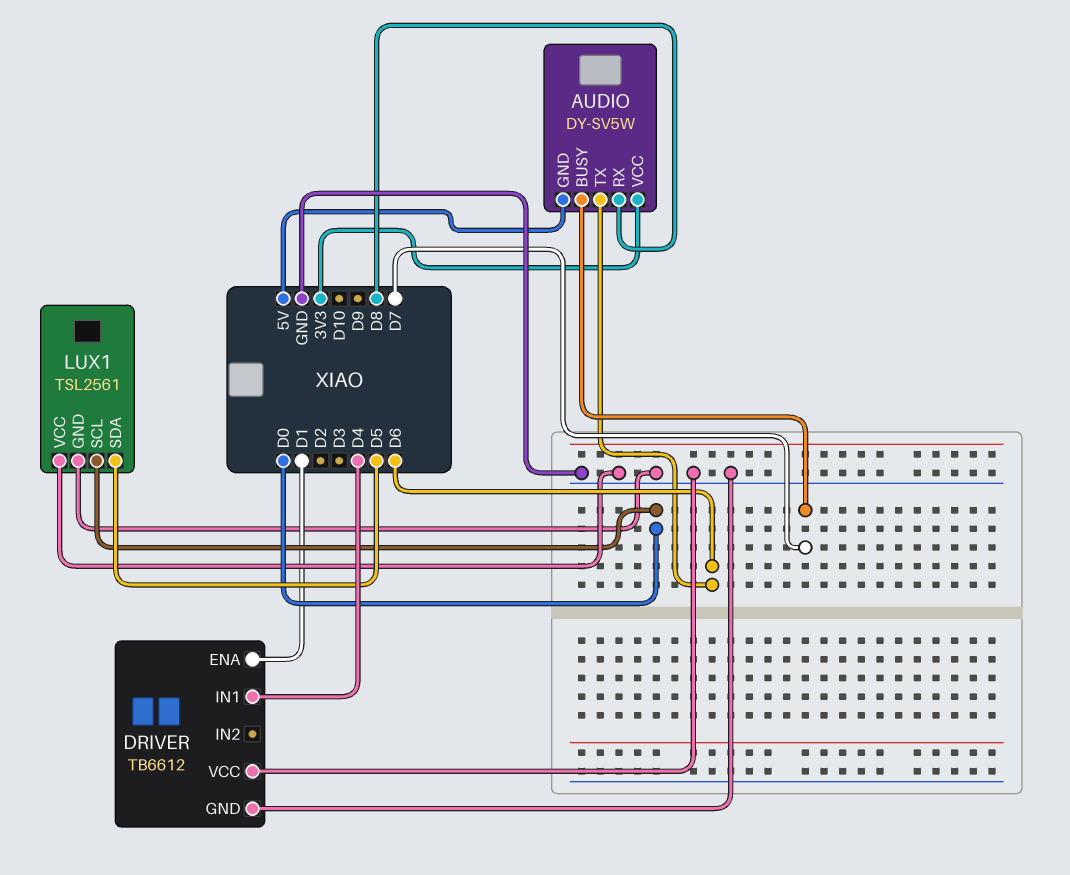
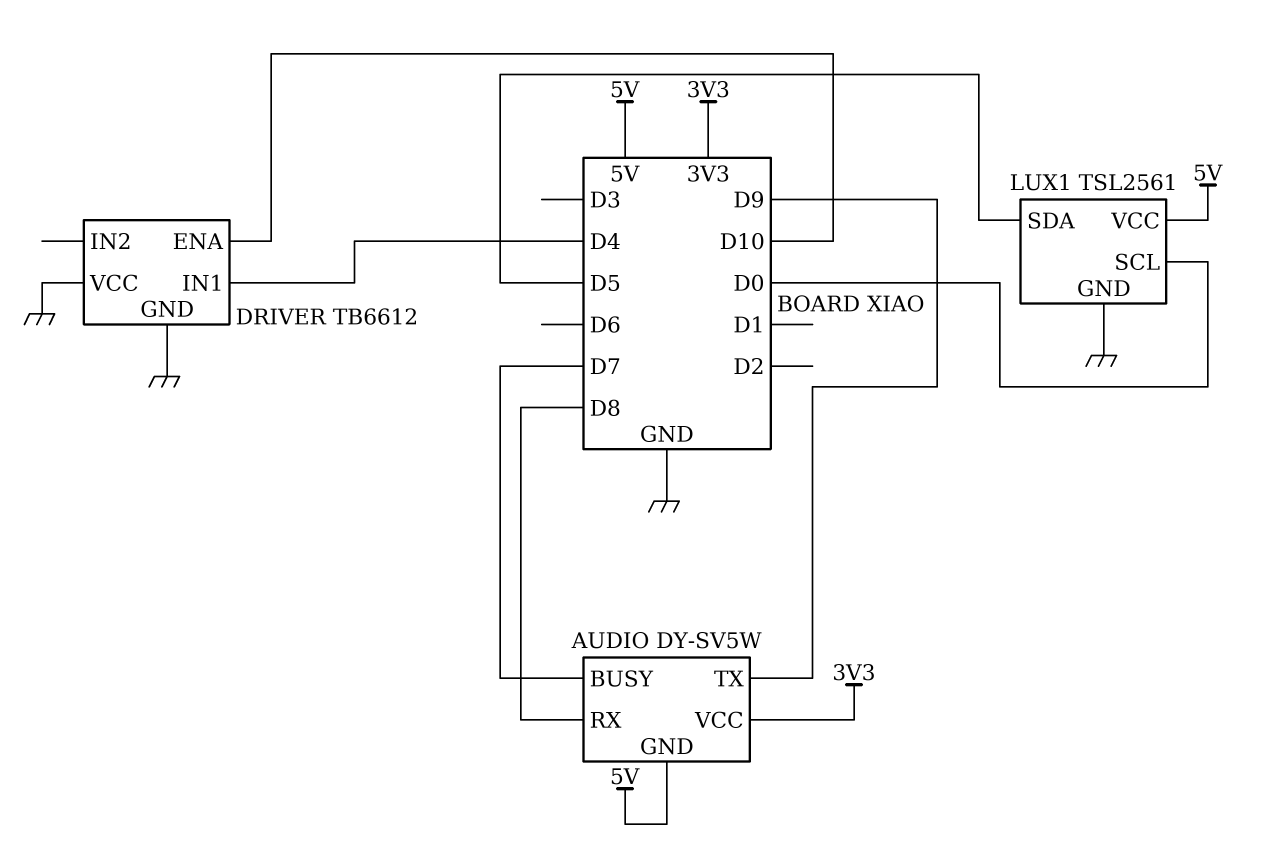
AUDIO pin TX: D6 -> D9
DRIVER pin ENA: D1 -> D10
LUX1 pin VCC: GND -> 5V

